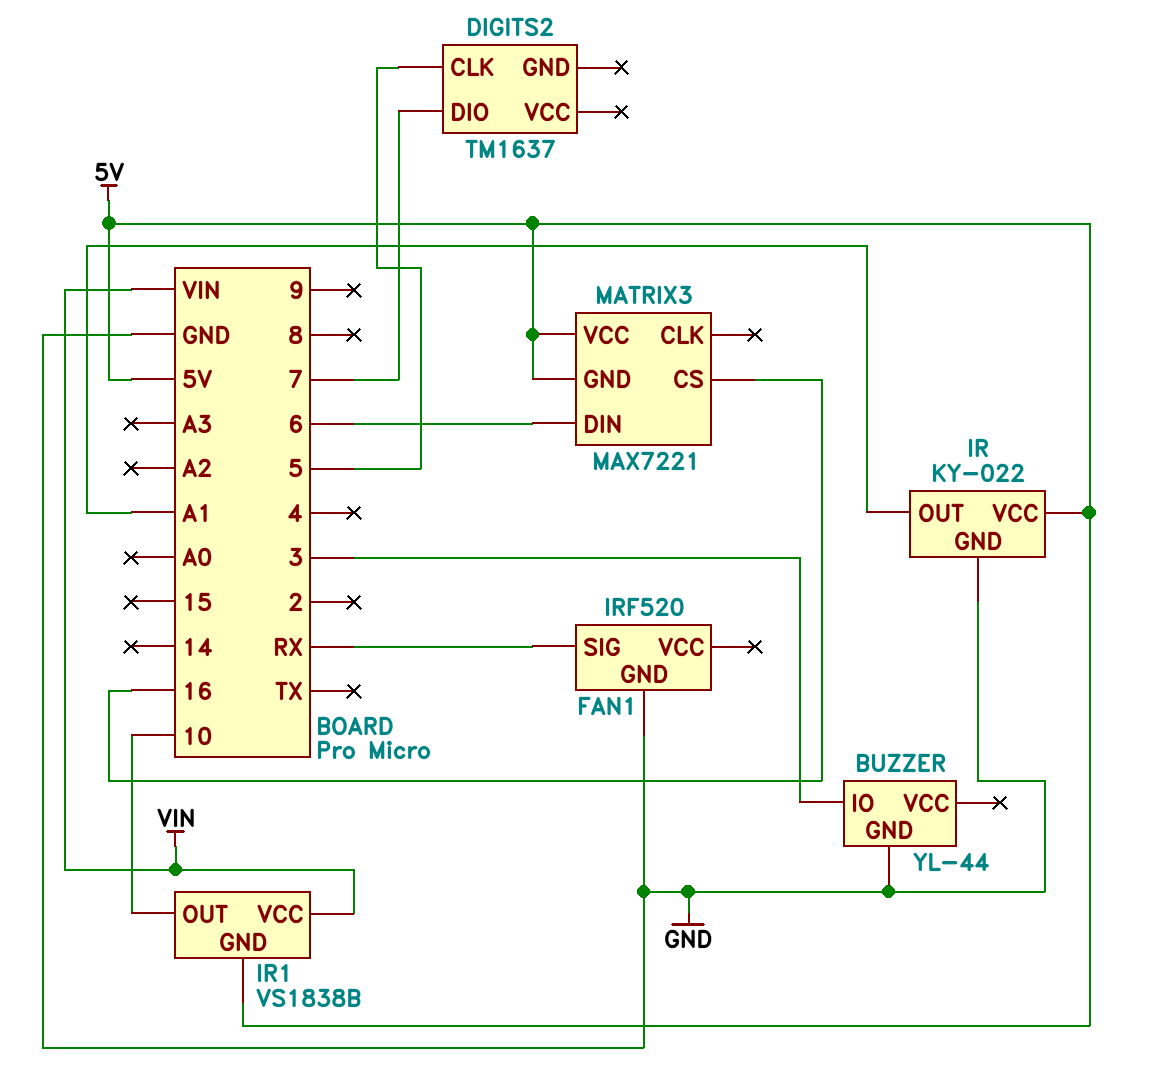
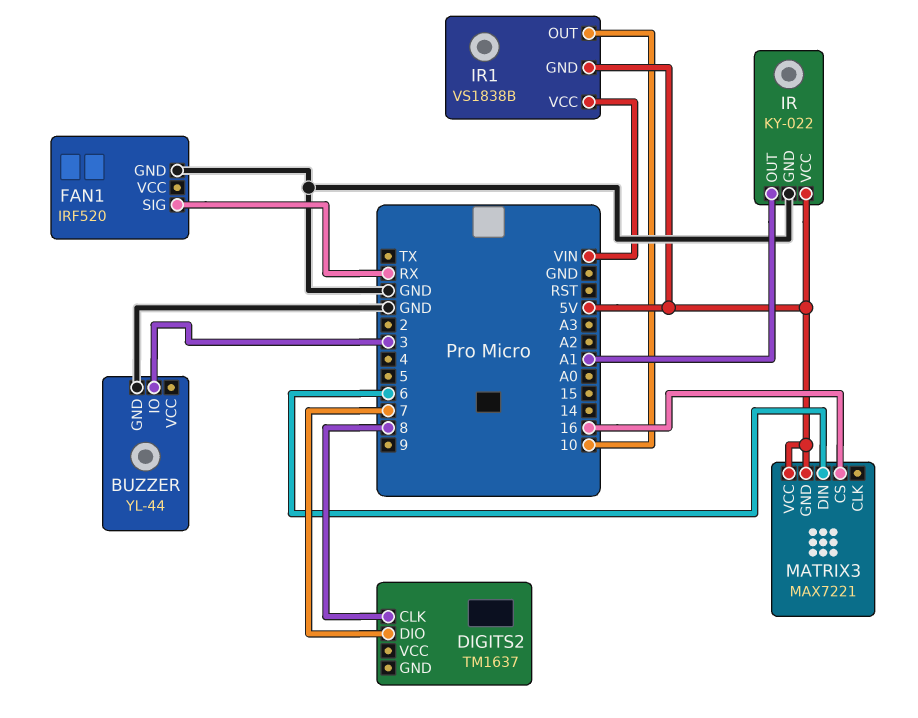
DIGITS2 pin CLK: 5 -> 8

